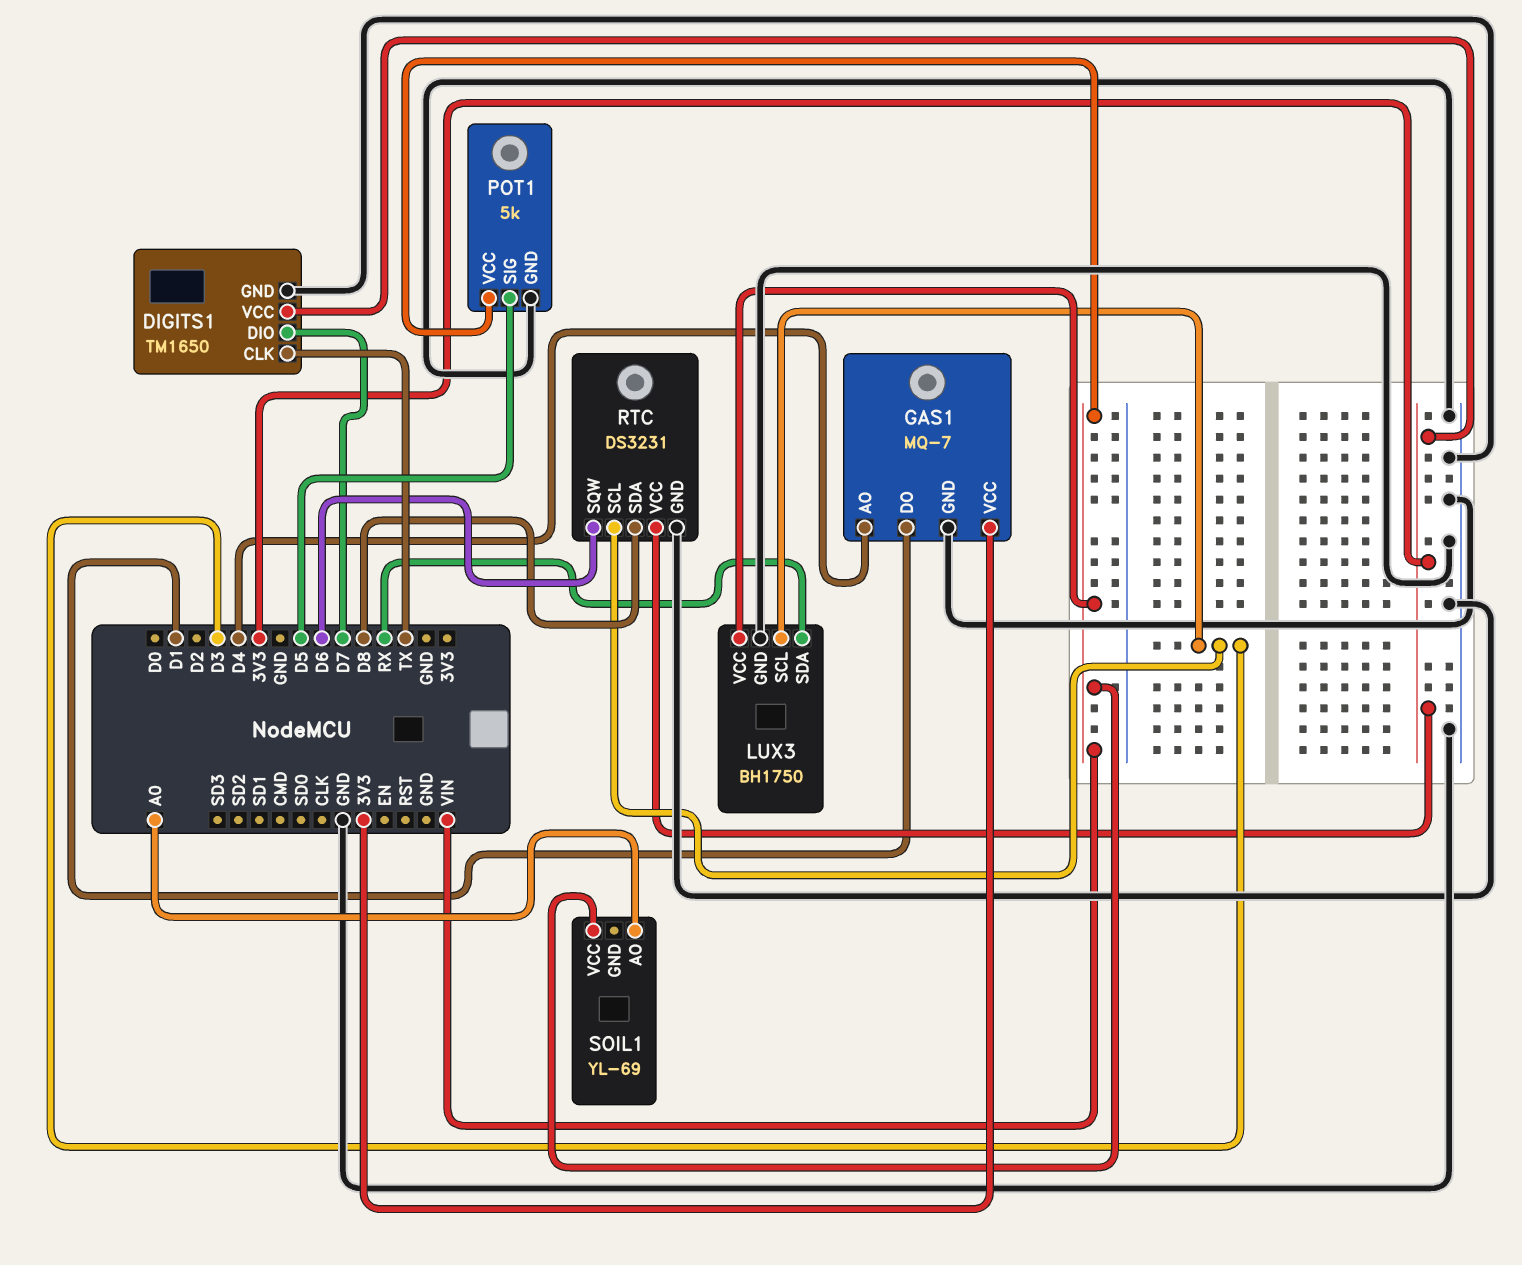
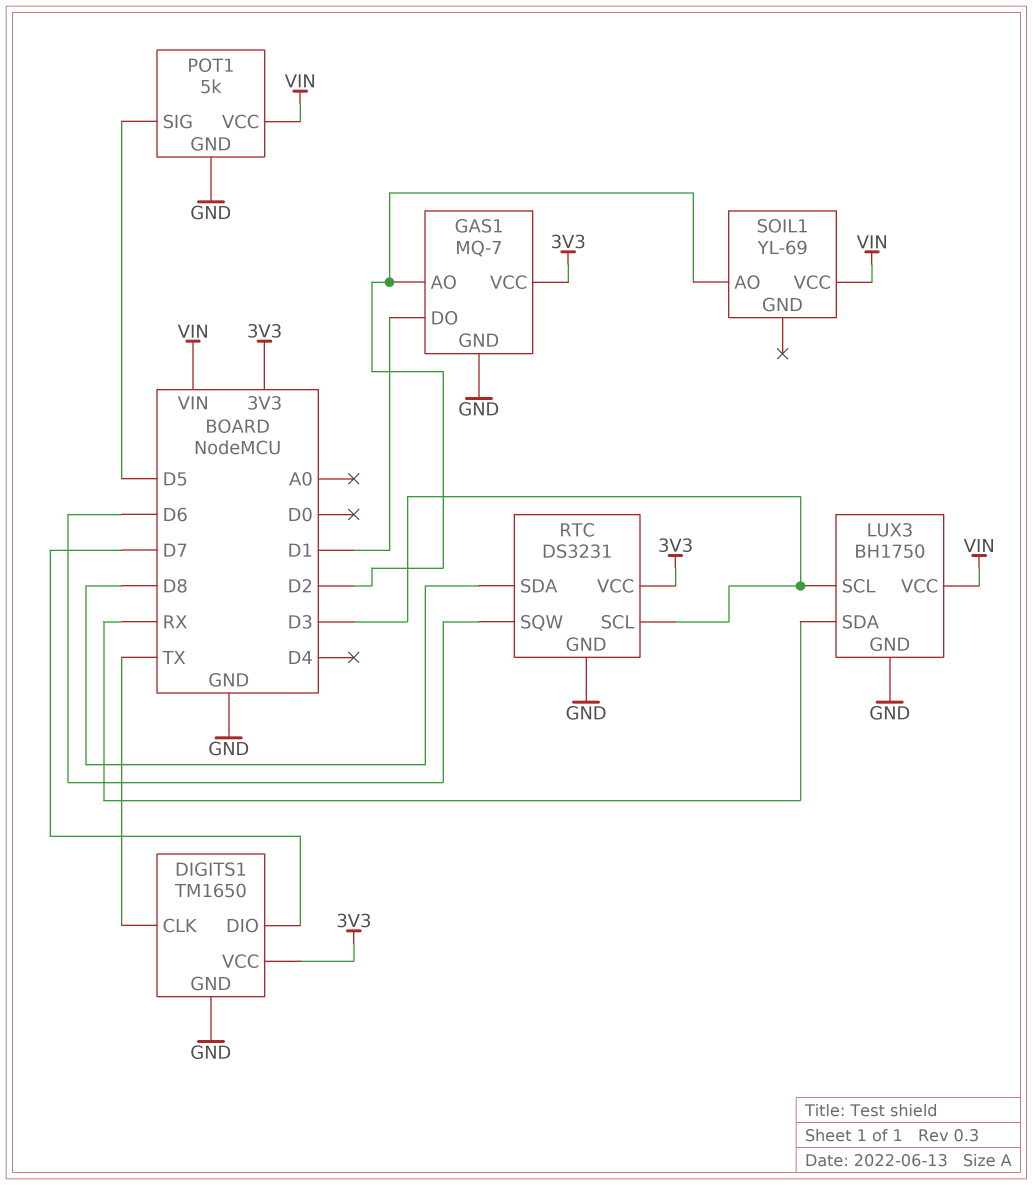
GAS1 pin AO: D4 -> D2
SOIL1 pin AO: A0 -> D2

